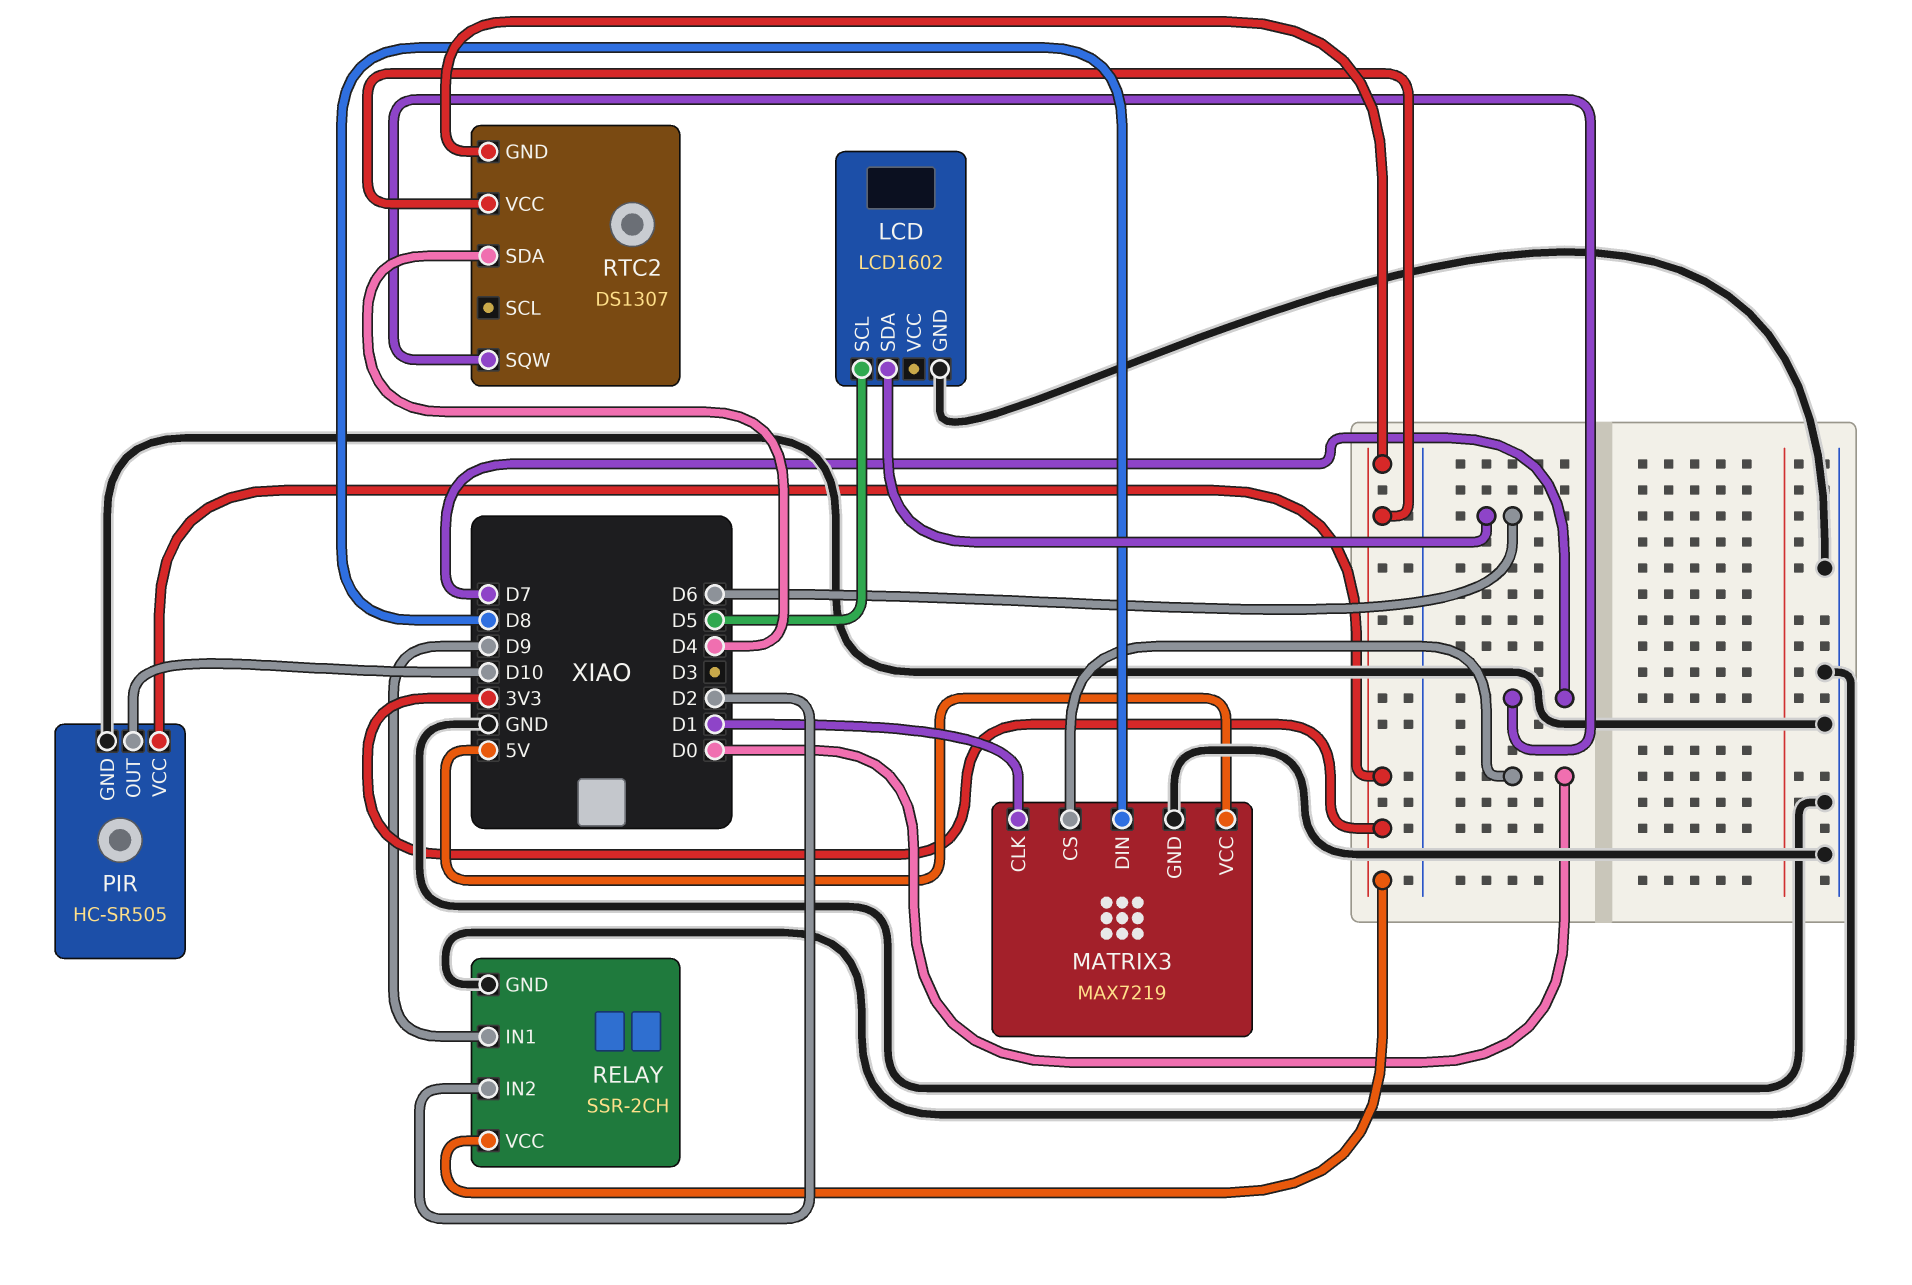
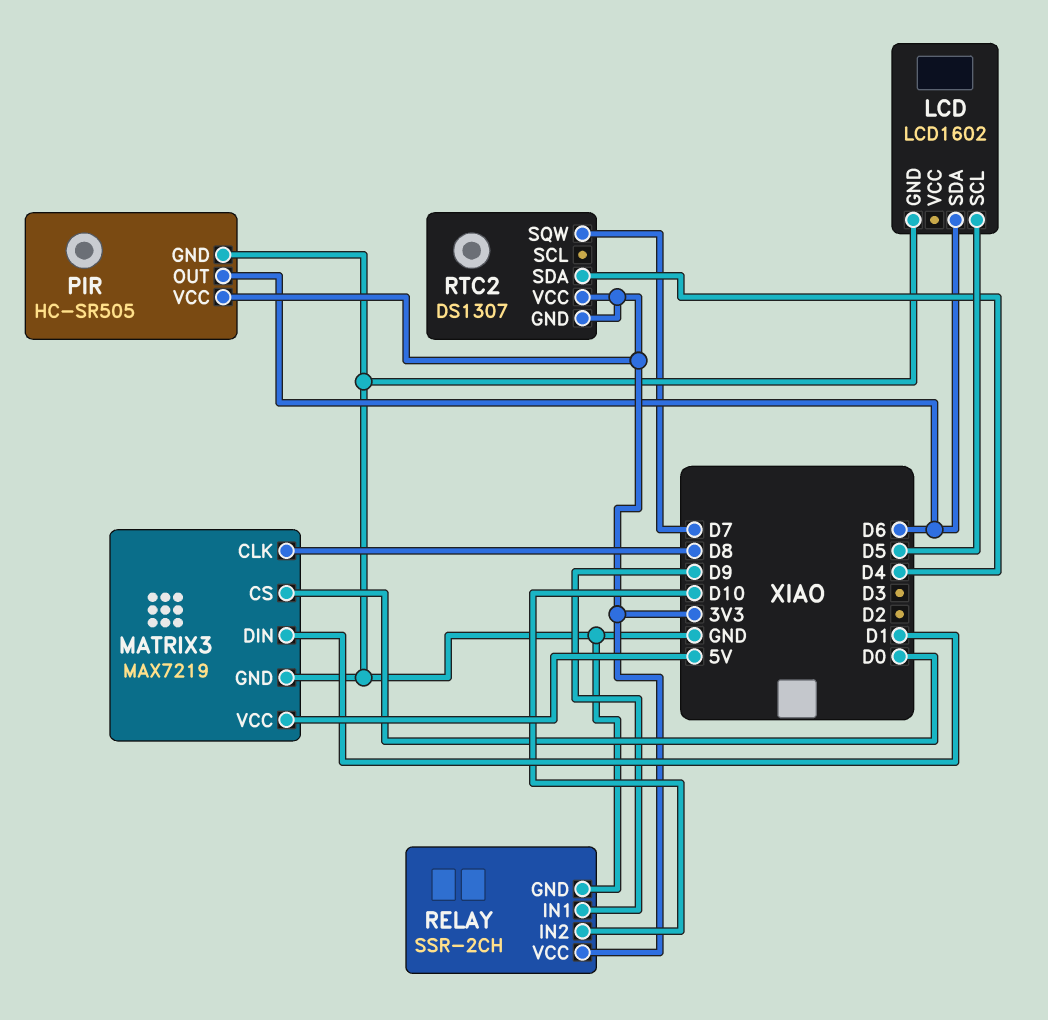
MATRIX3 pin CLK: D1 -> D8
MATRIX3 pin DIN: D8 -> D1
PIR pin OUT: D10 -> D6
RELAY pin IN2: D2 -> D10

